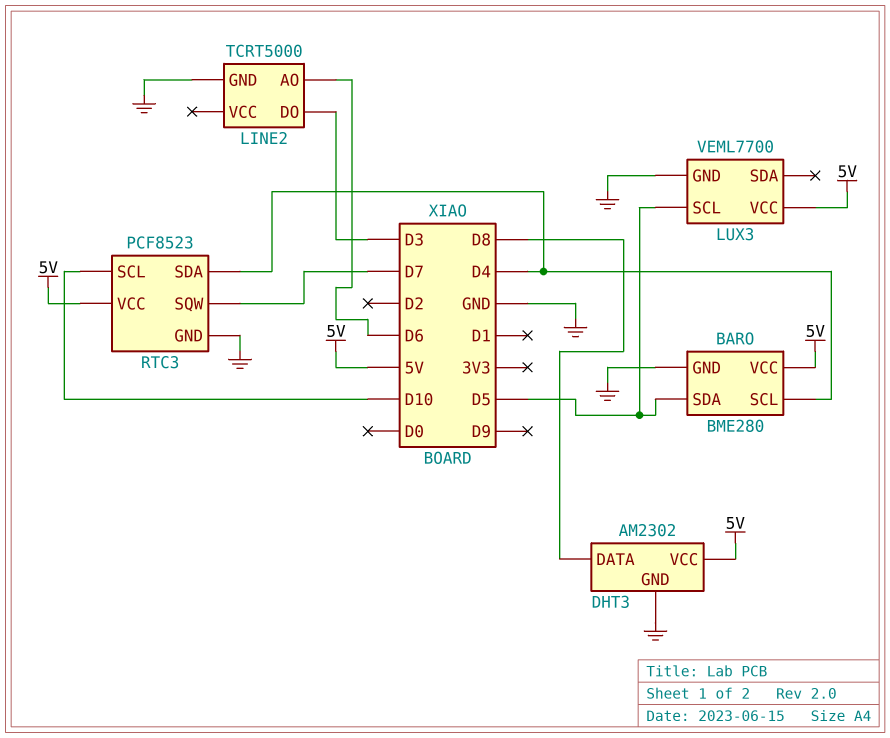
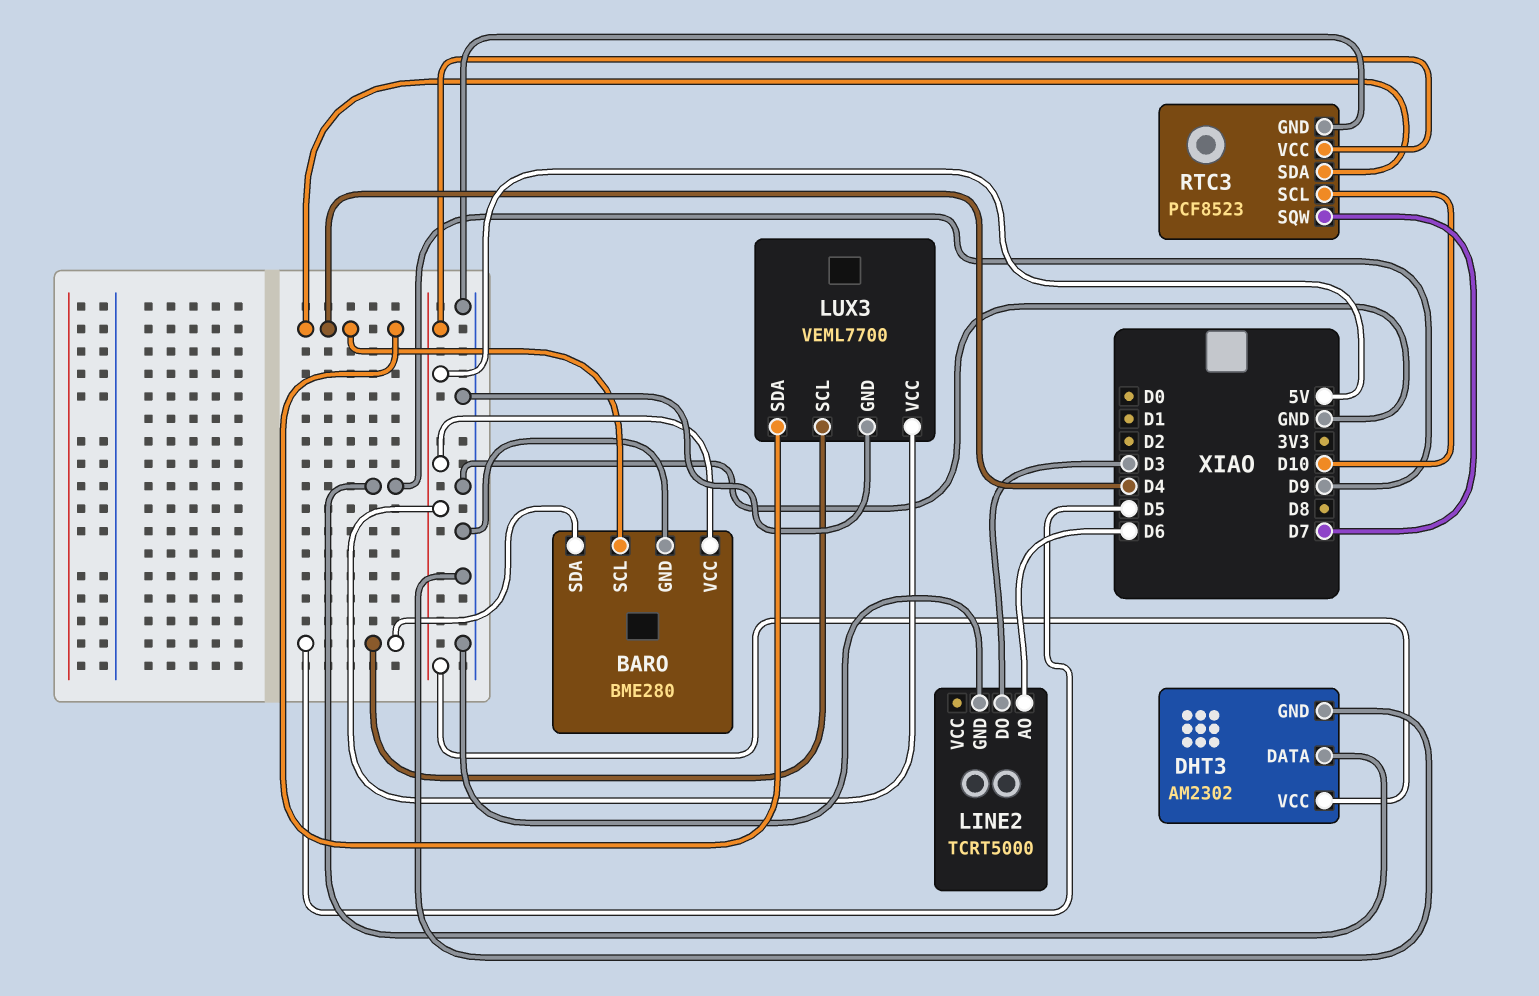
DHT3 pin DATA: D8 -> D9
LUX3 pin SDA: none -> D4

